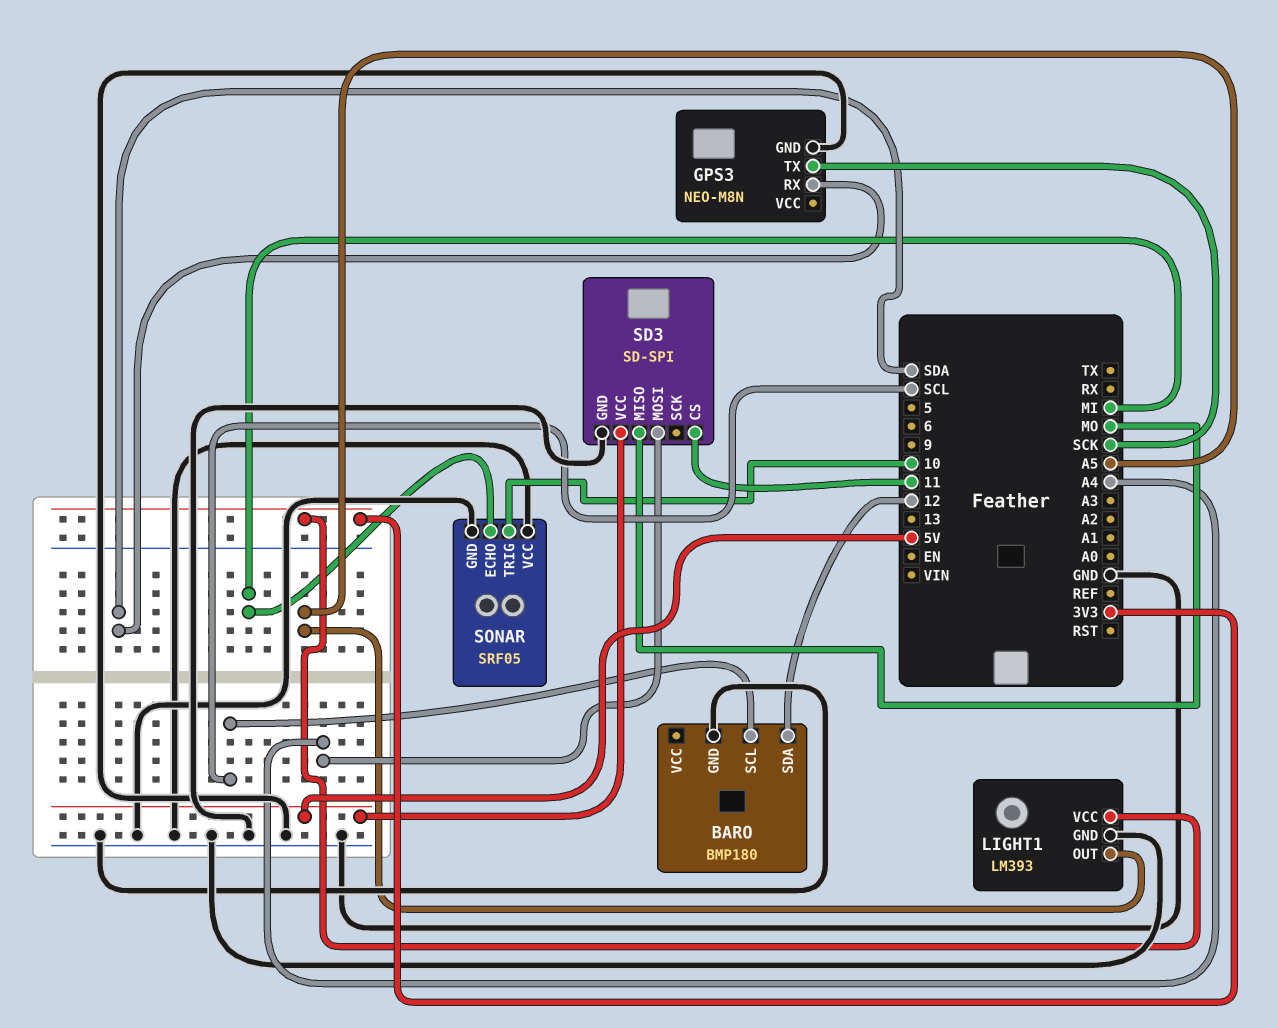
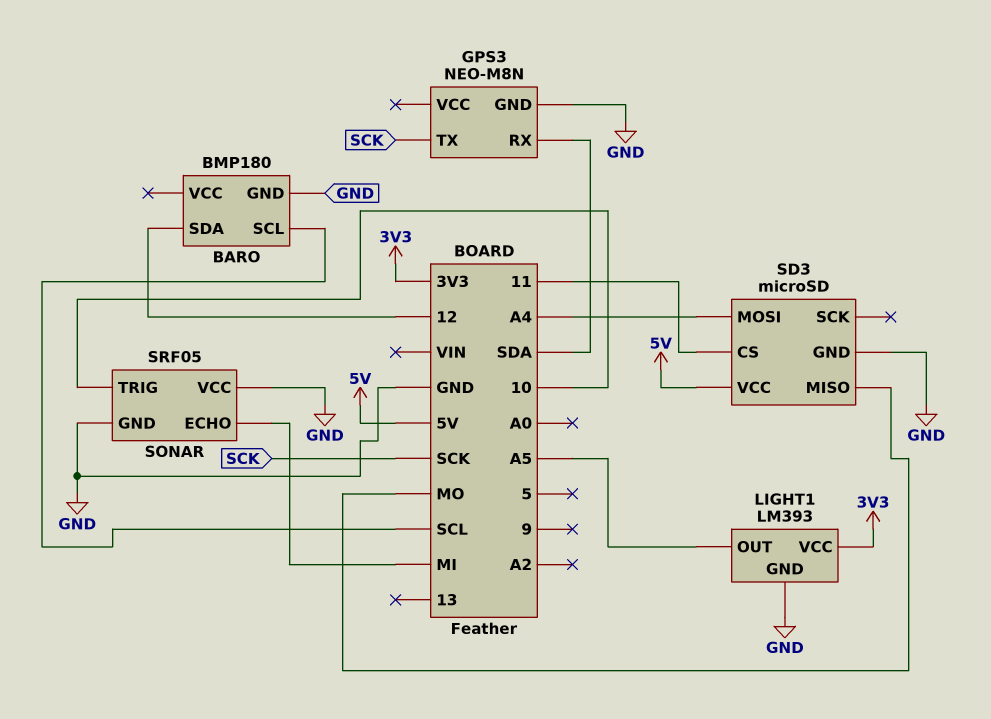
SD3: SD-SPI -> microSD

